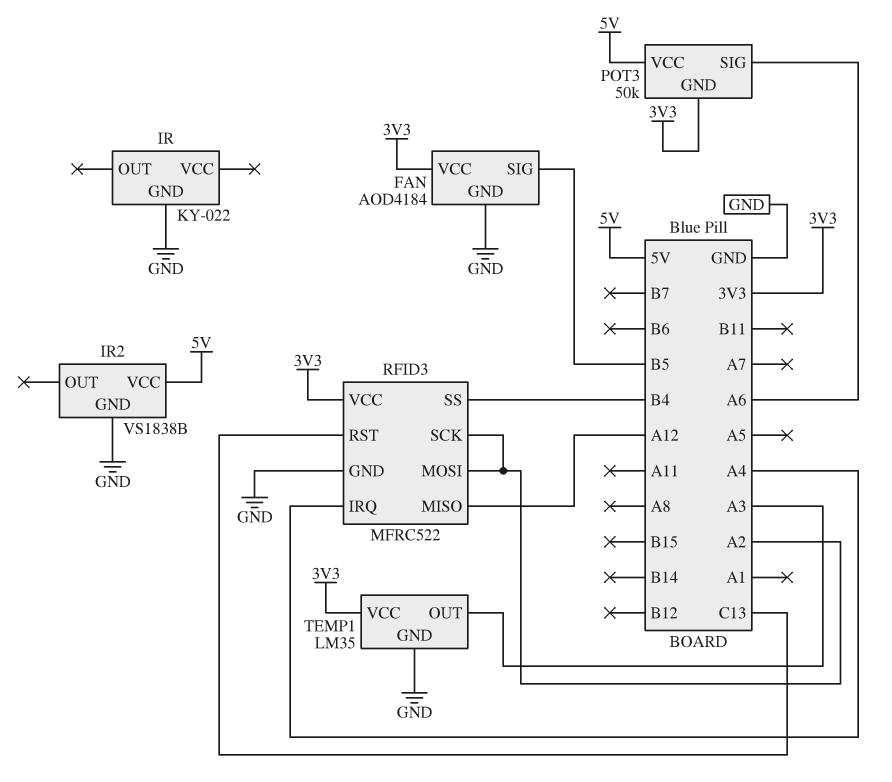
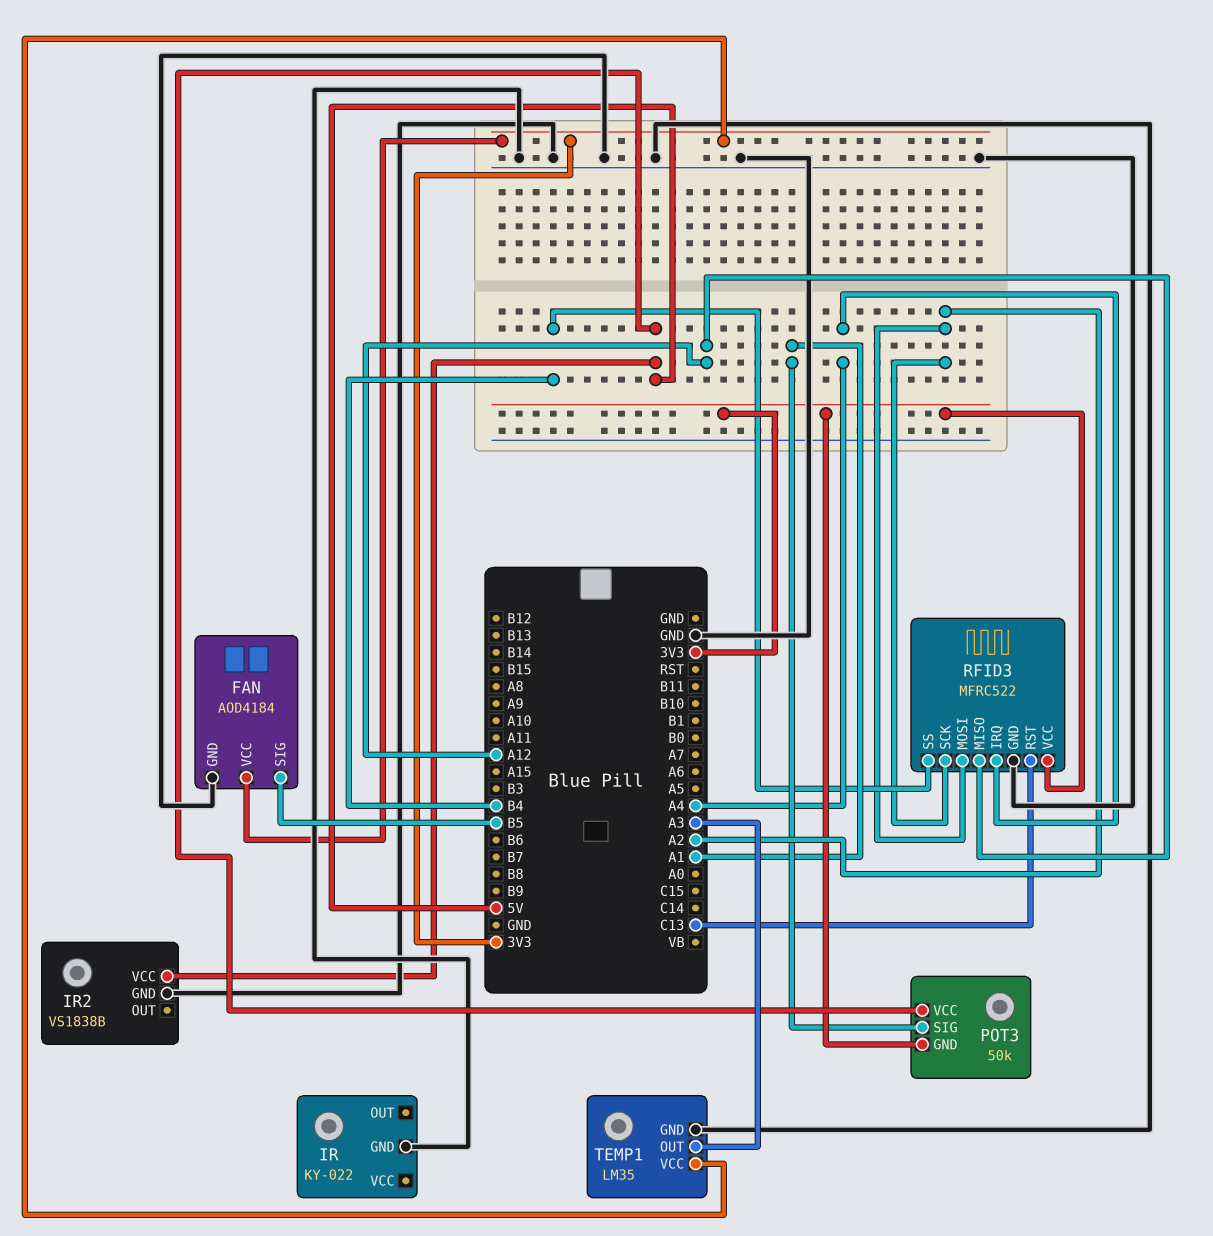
POT3 pin SIG: A6 -> A1

